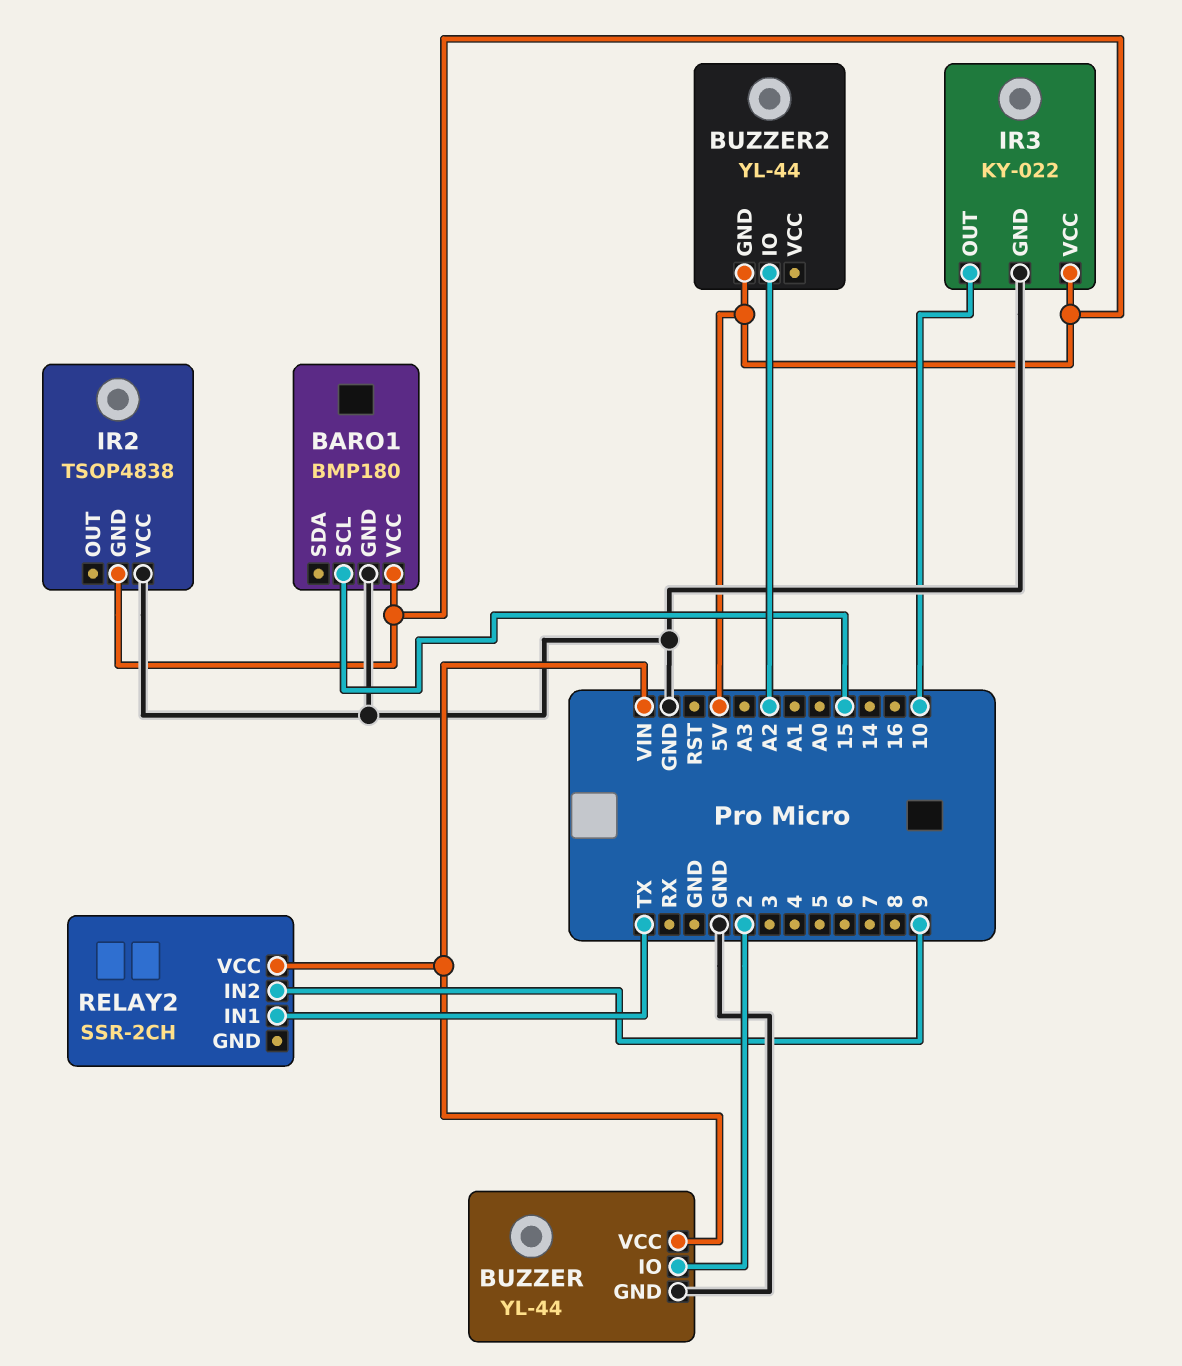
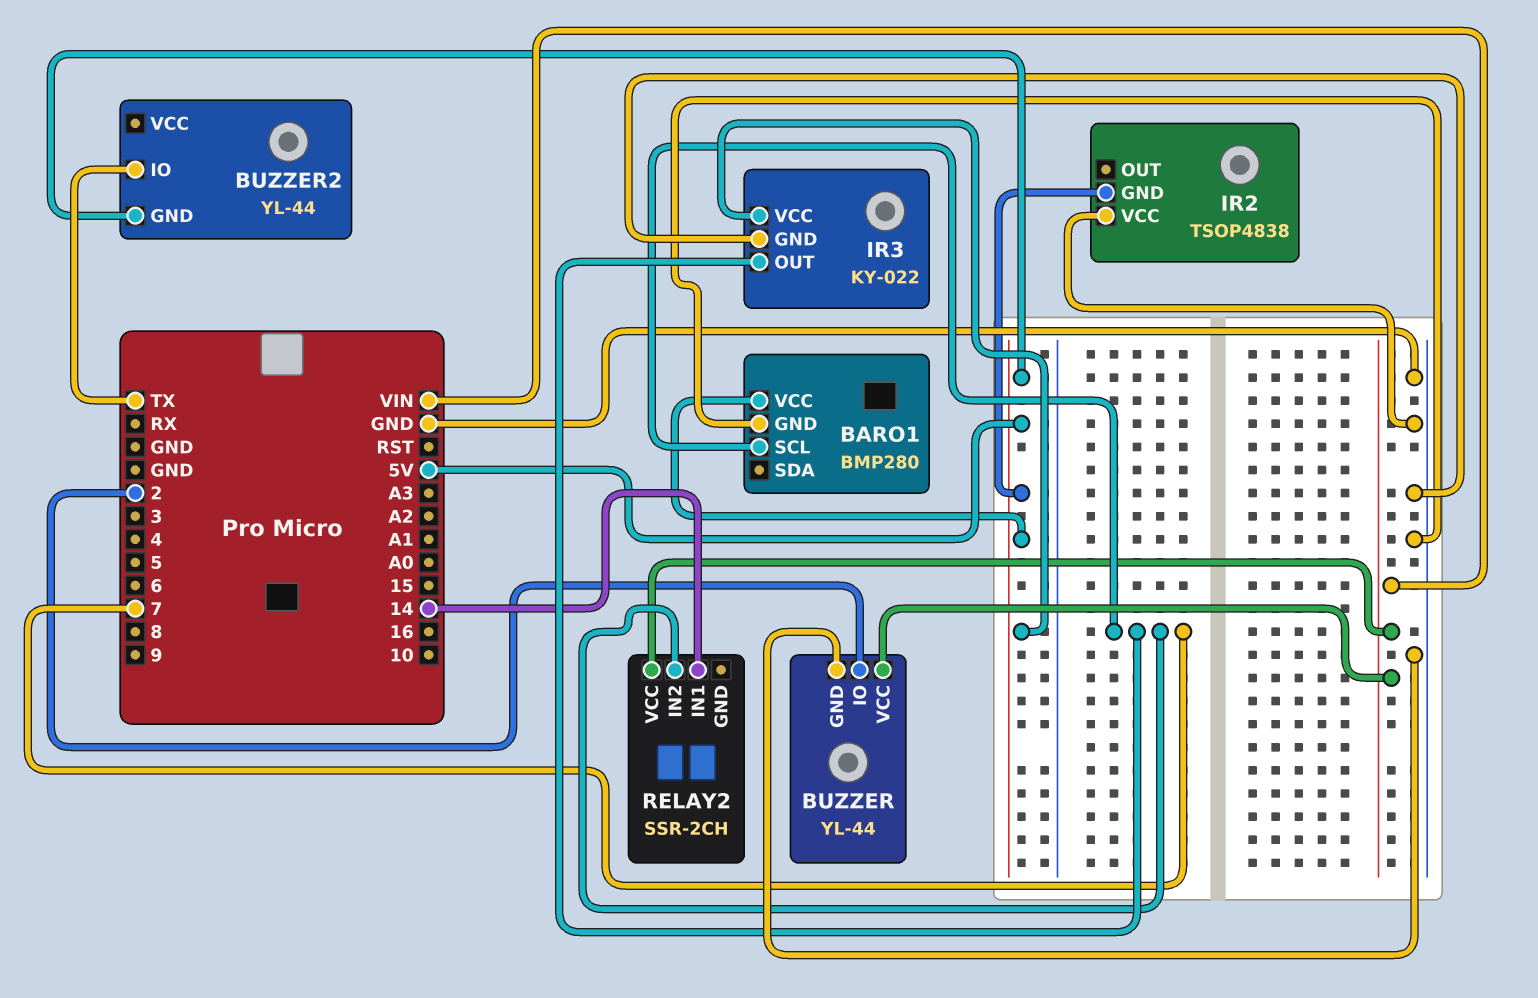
BARO1: BMP180 -> BMP280
BARO1 pin SCL: 15 -> 7
BUZZER2 pin IO: A2 -> TX
IR3 pin OUT: 10 -> 7
RELAY2 pin IN1: TX -> 14
RELAY2 pin IN2: 9 -> 7

